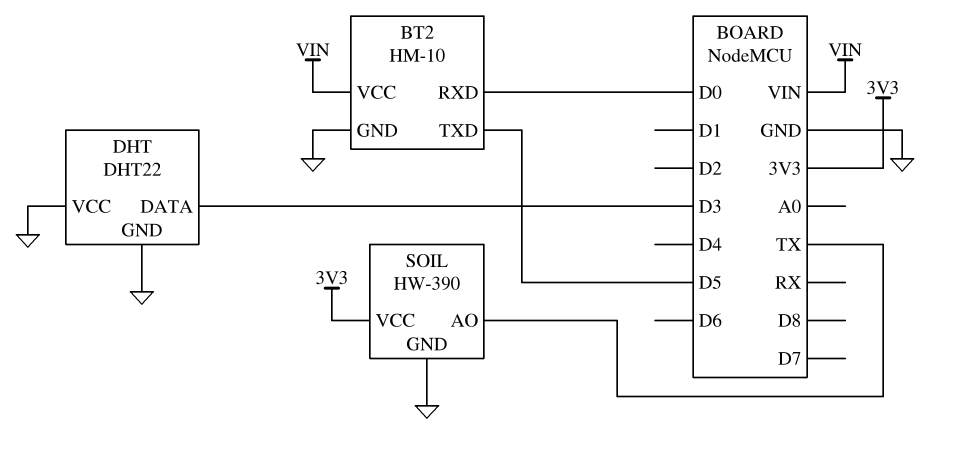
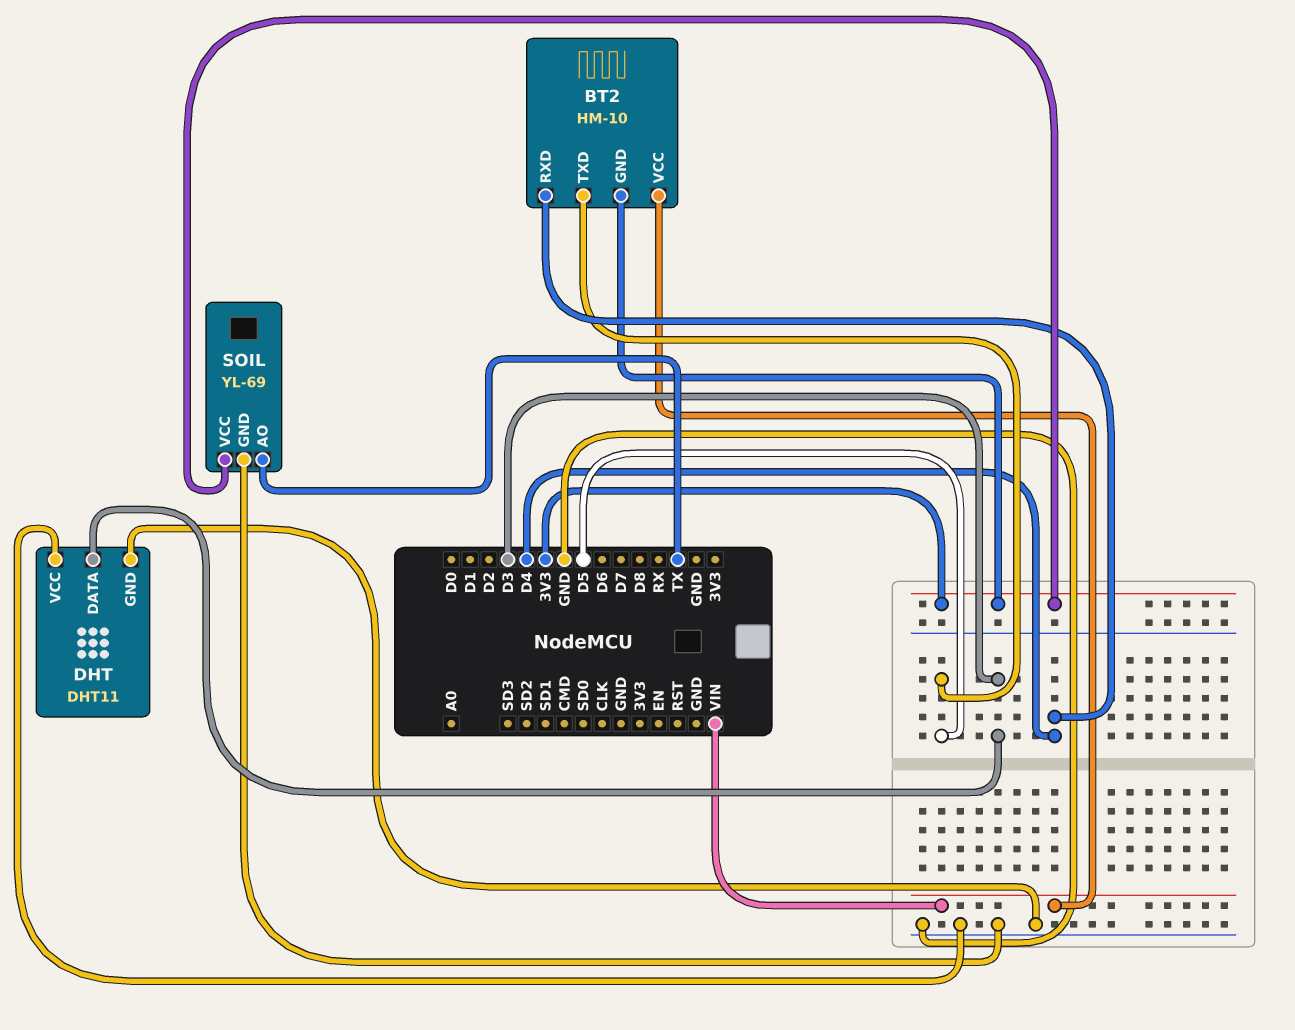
BT2 pin GND: GND -> 3V3
BT2 pin RXD: D0 -> D4
DHT: DHT22 -> DHT11
SOIL: HW-390 -> YL-69

